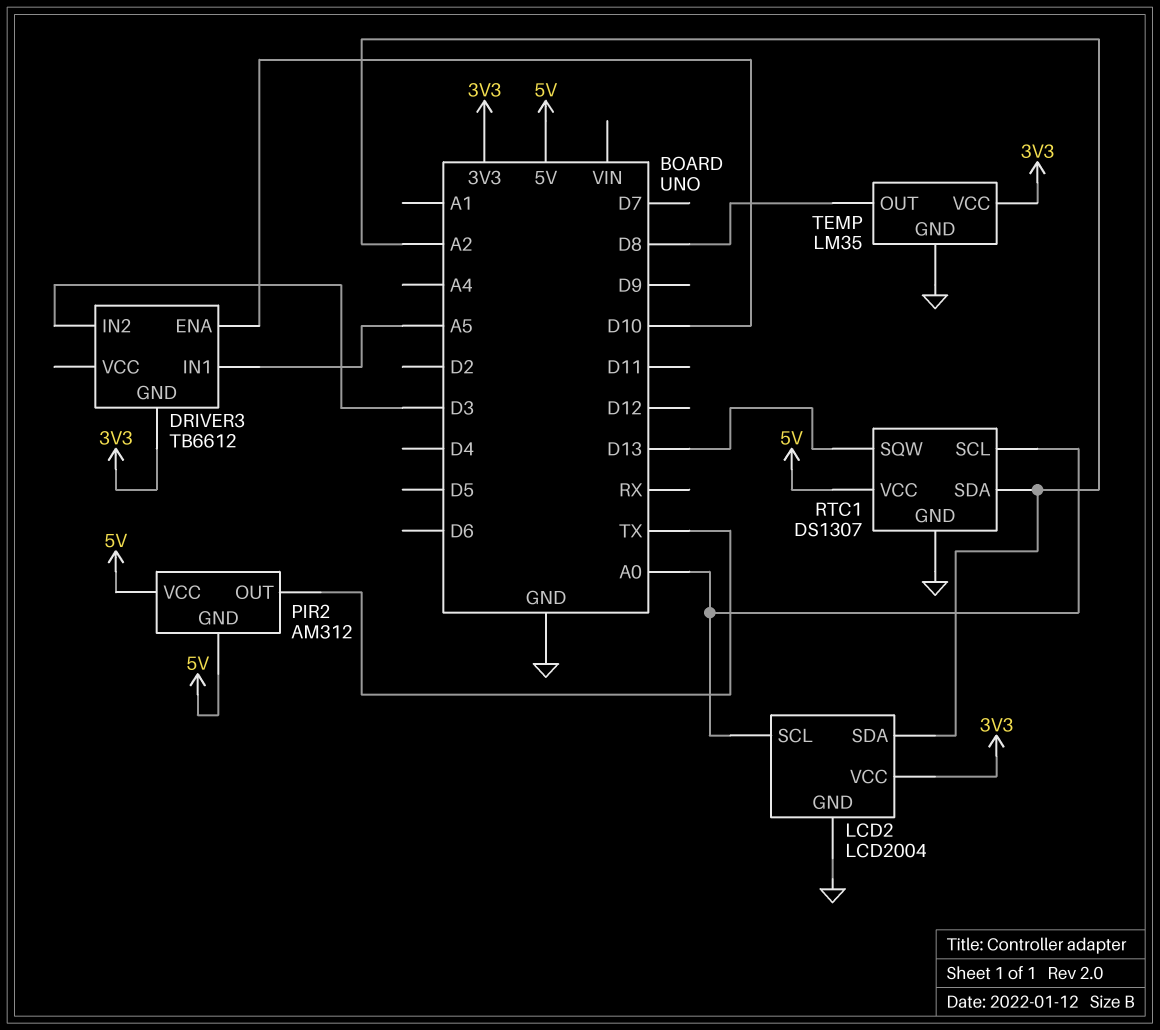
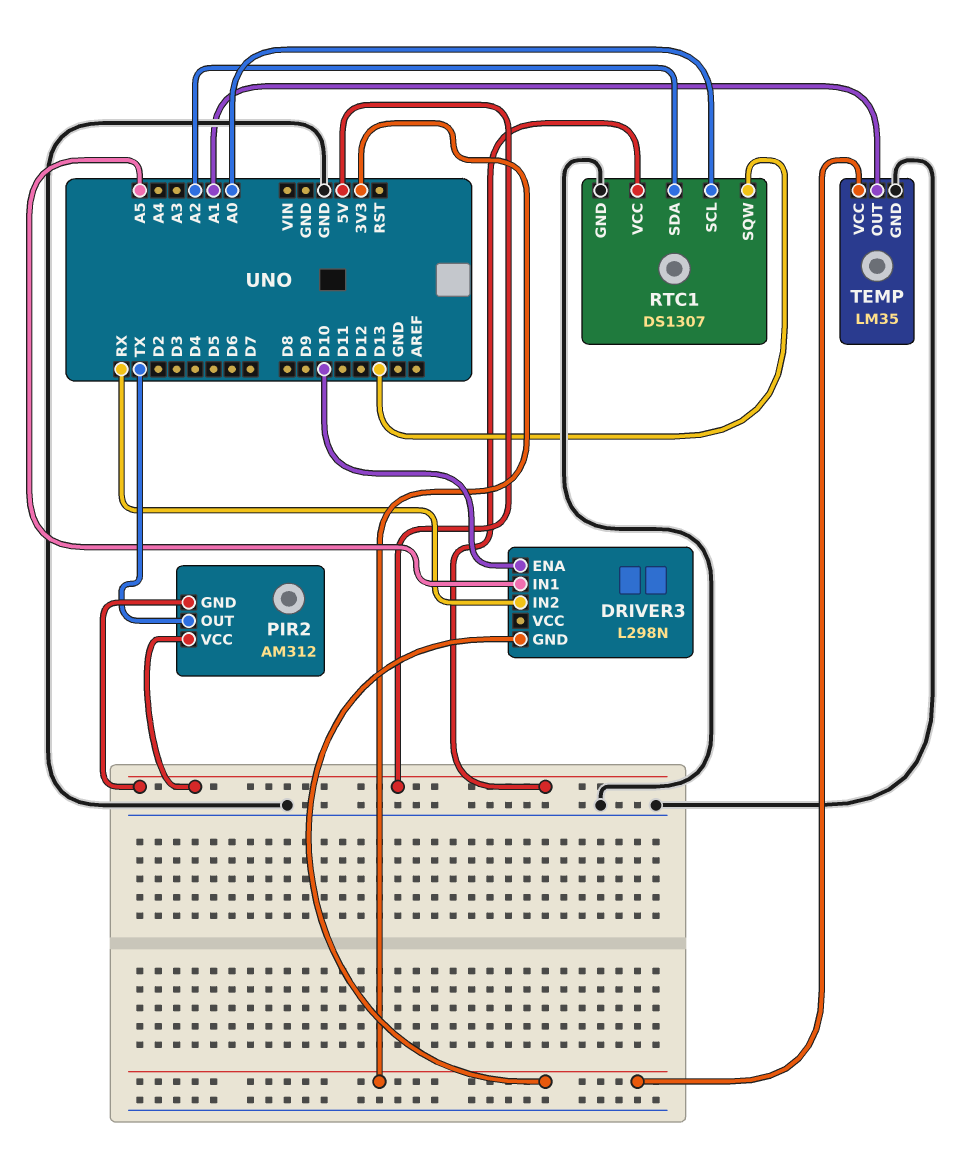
DRIVER3: TB6612 -> L298N
DRIVER3 pin IN2: D3 -> RX
LCD2: LCD2004 -> none
LCD2 pin GND: GND -> none
LCD2 pin SCL: A0 -> none
LCD2 pin SDA: A2 -> none
LCD2 pin VCC: 3V3 -> none
TEMP pin OUT: D8 -> A1

